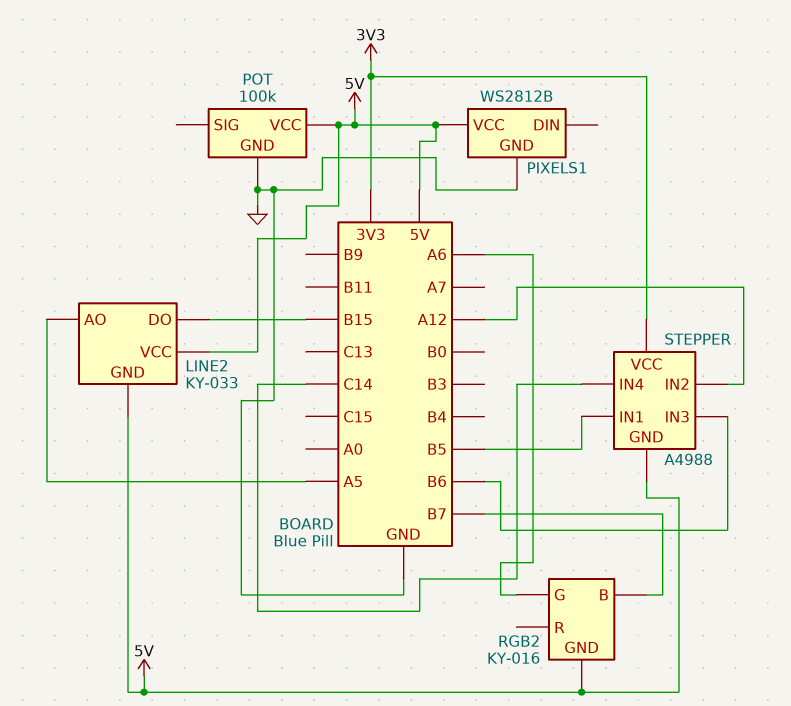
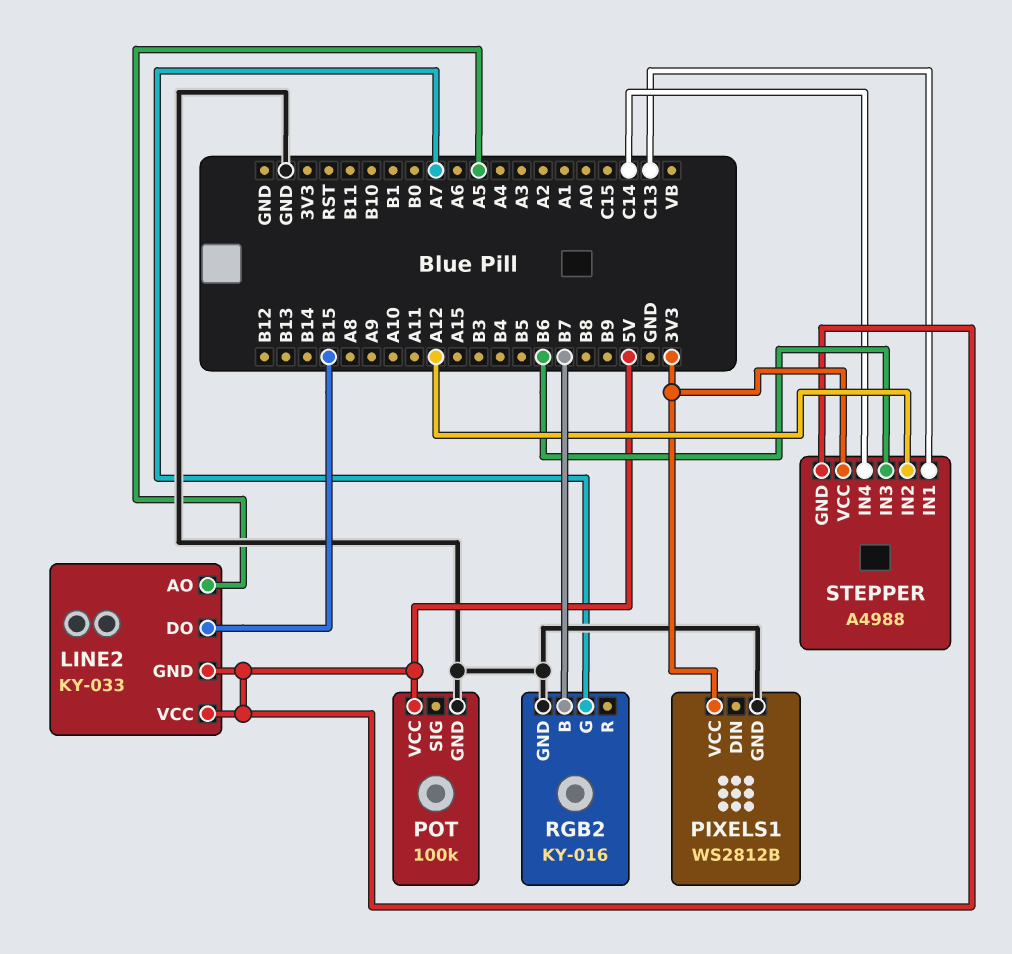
PIXELS1 pin VCC: 5V -> 3V3
RGB2 pin G: A6 -> A7
RGB2 pin GND: 5V -> GND
STEPPER pin IN1: B5 -> C13

